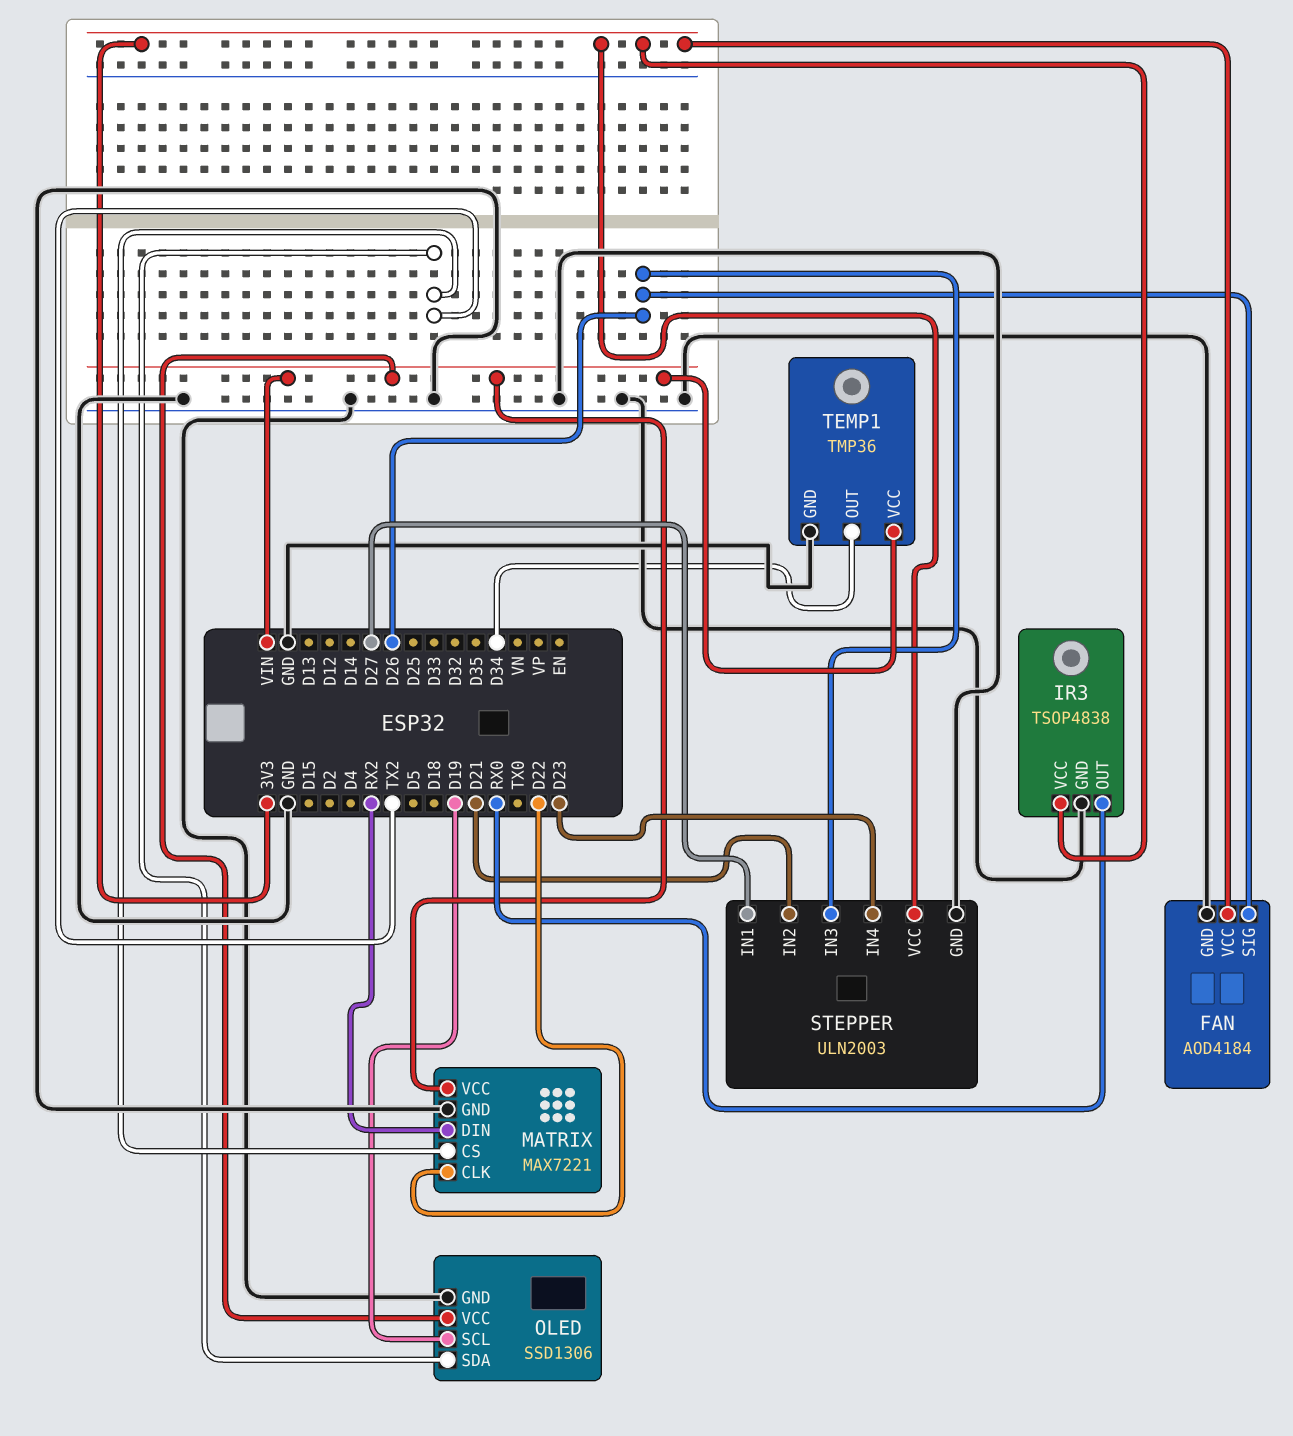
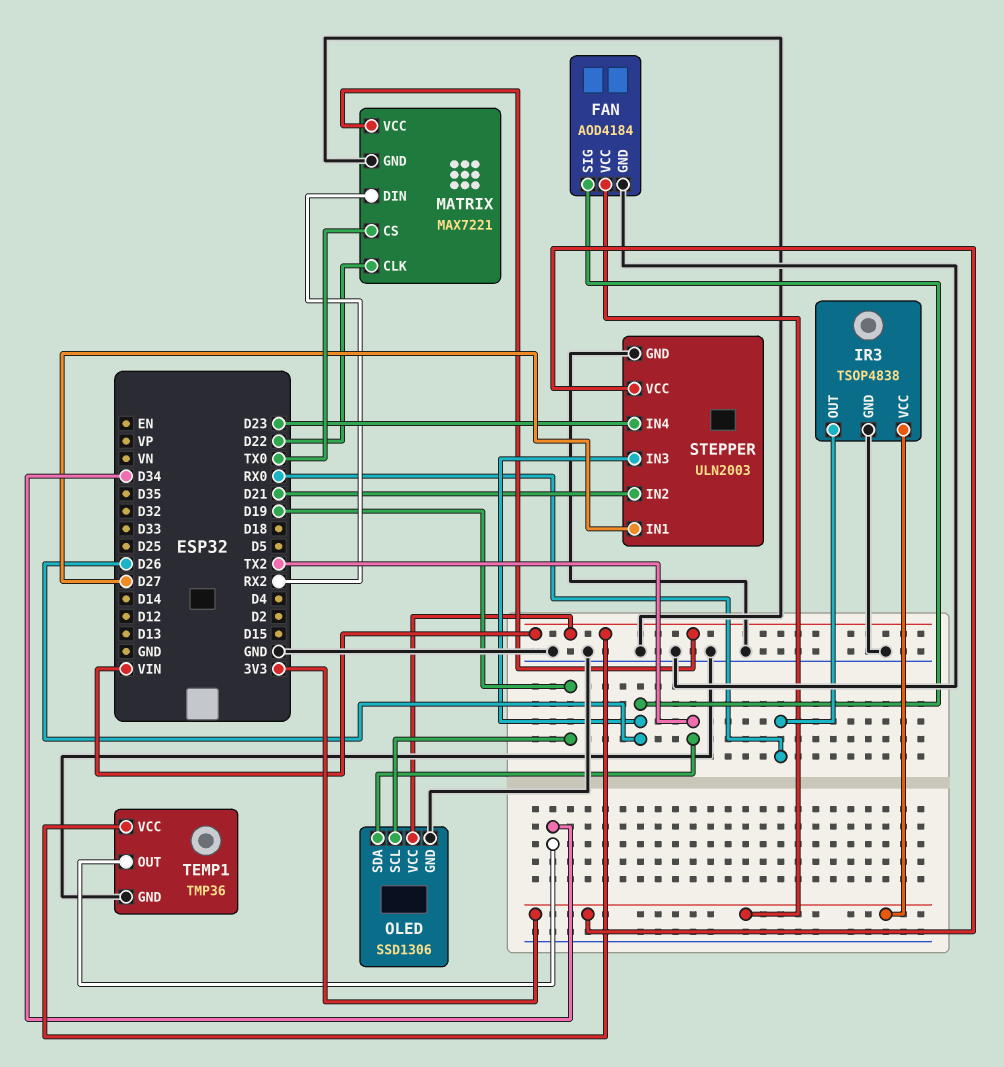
MATRIX pin CS: TX2 -> TX0

